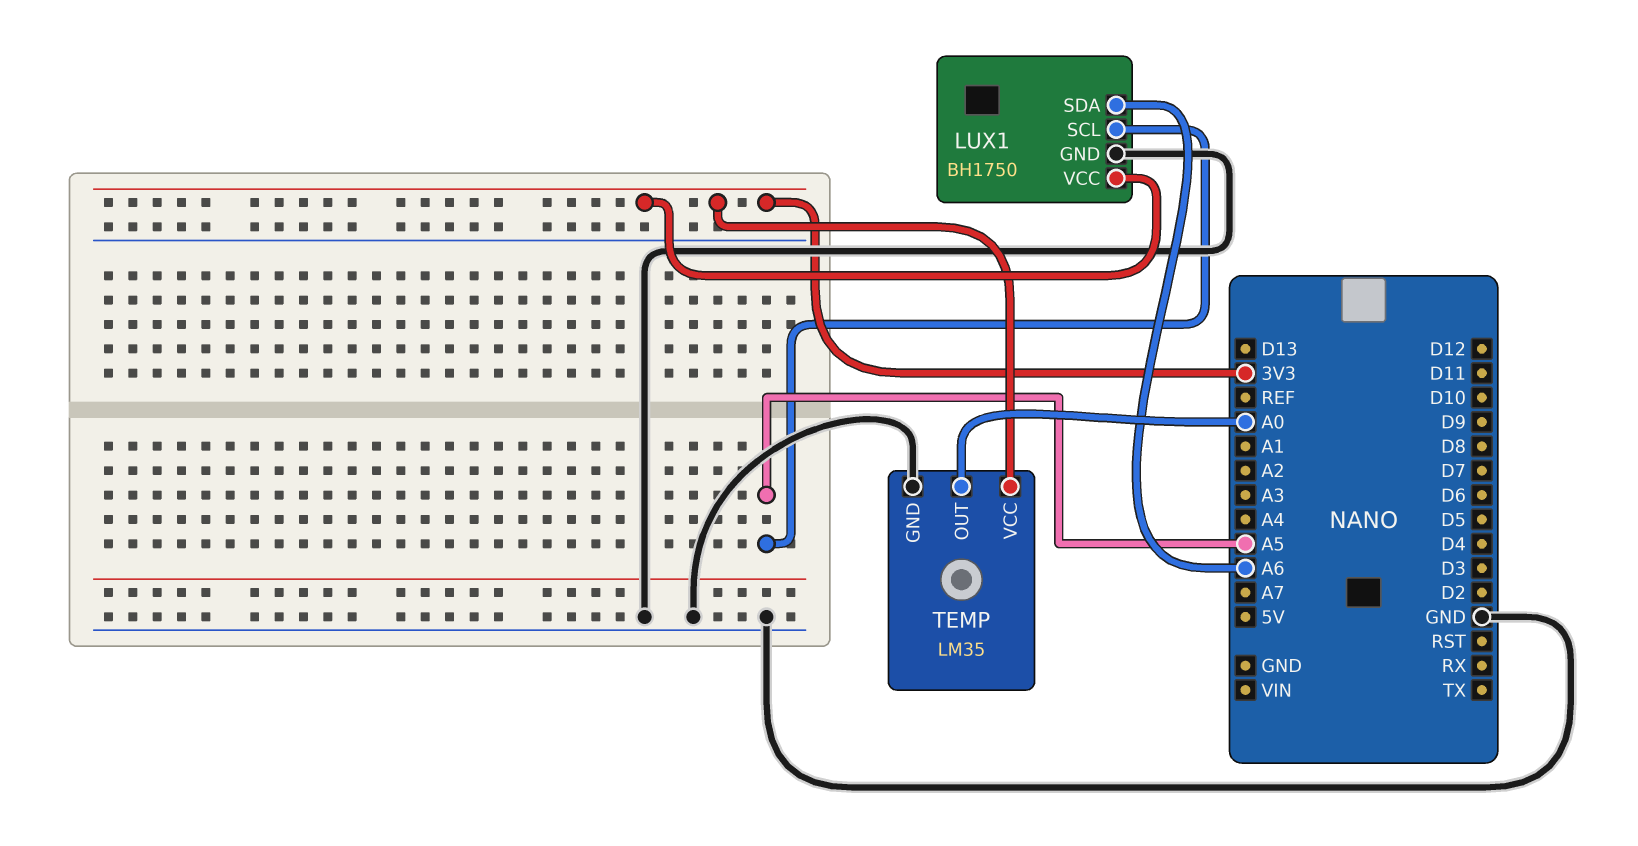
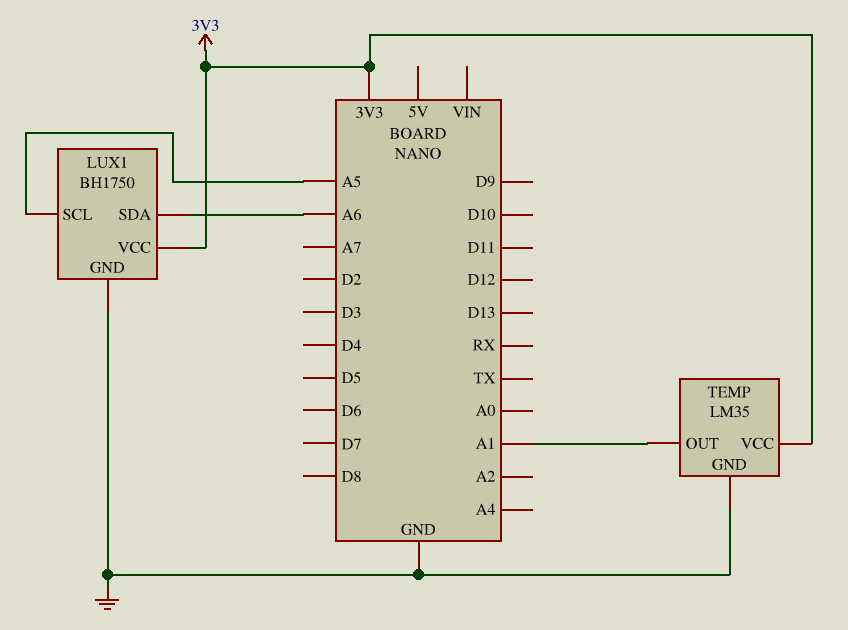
TEMP pin OUT: A0 -> A1

